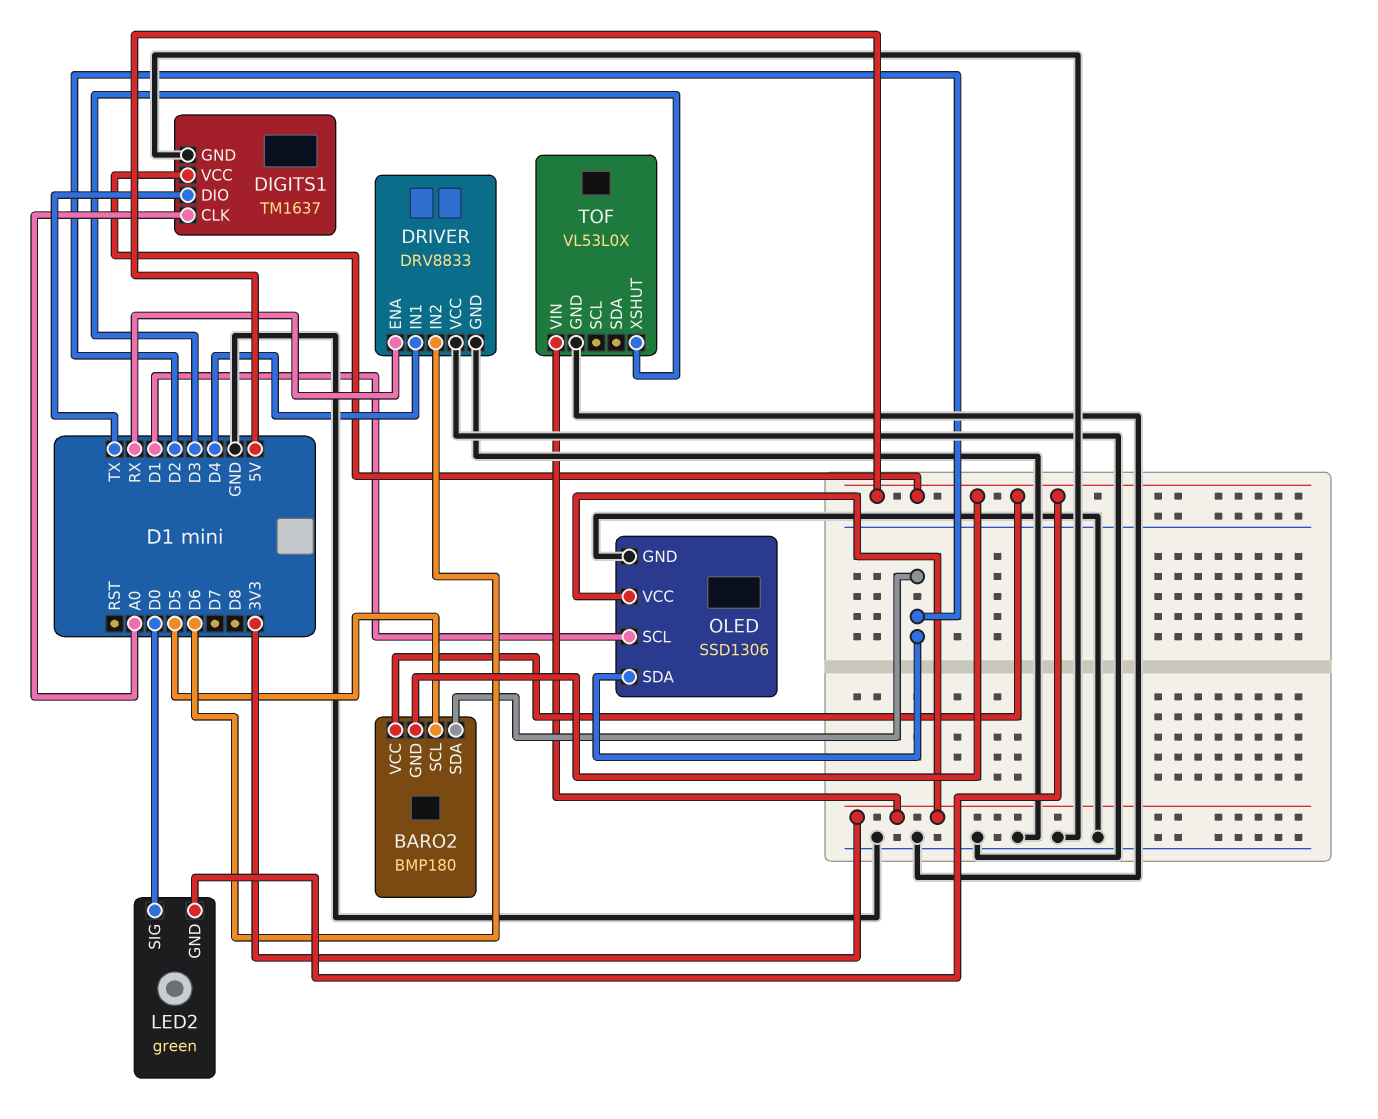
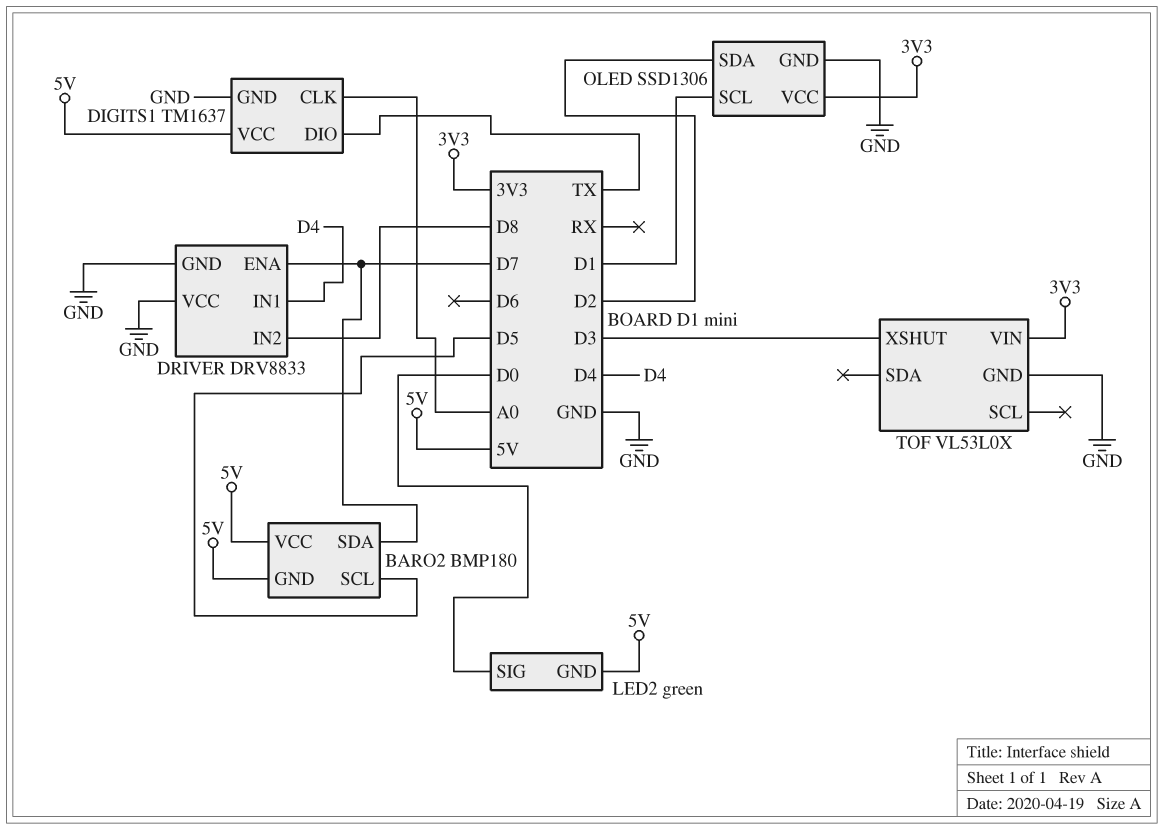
BARO2 pin SDA: D2 -> D7
DRIVER pin ENA: RX -> D7
DRIVER pin IN2: D6 -> D8

